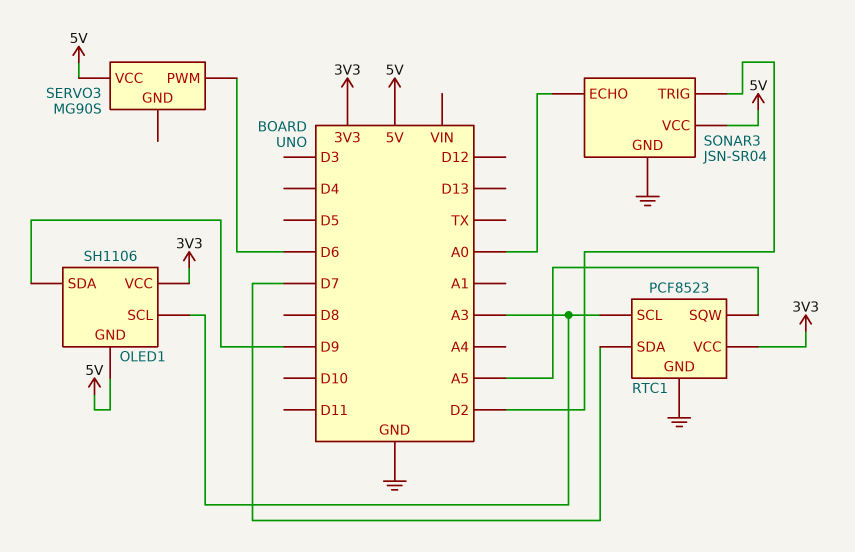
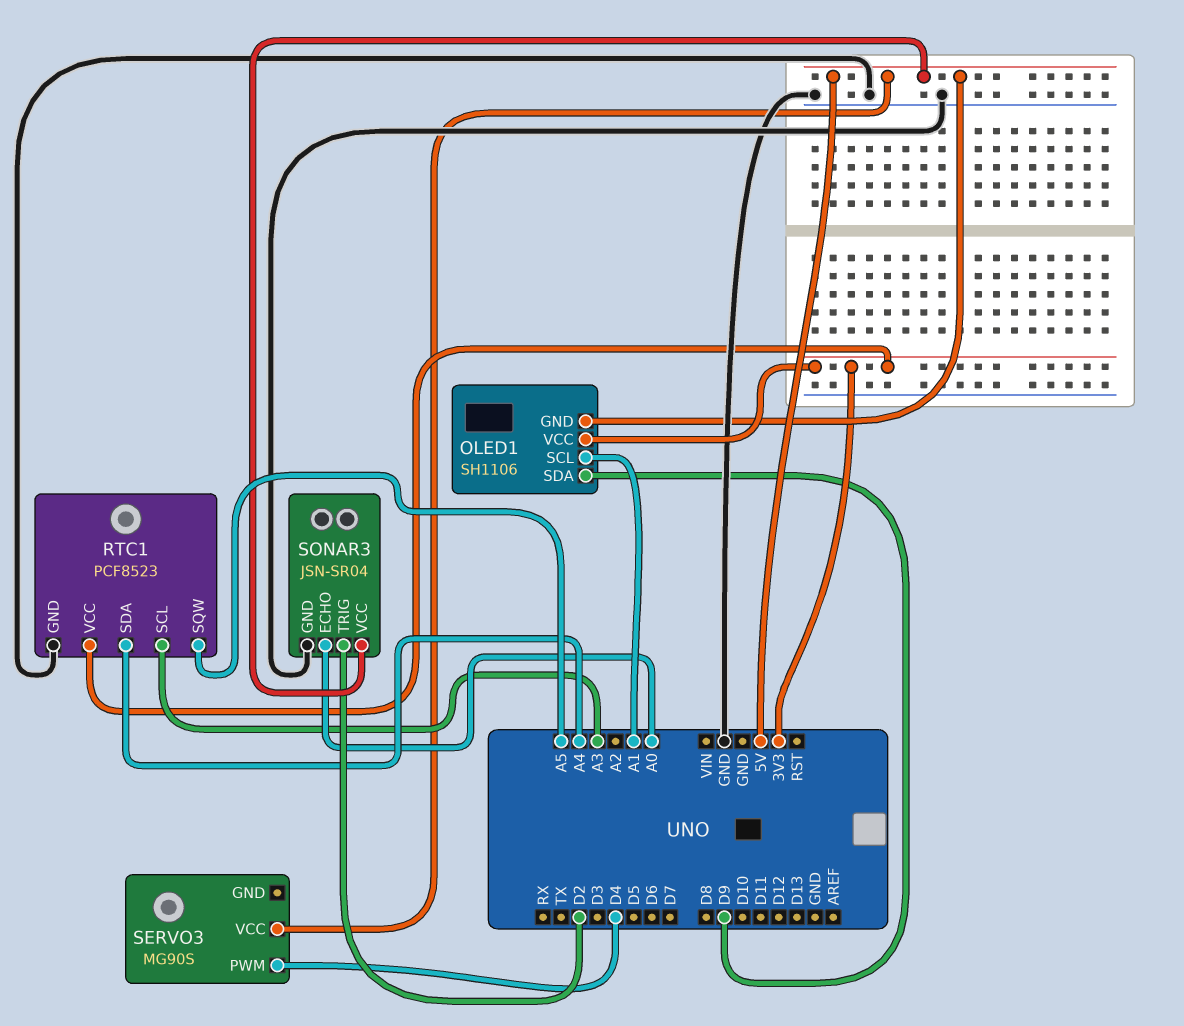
OLED1 pin SCL: A3 -> A1
RTC1 pin SDA: D7 -> A4
SERVO3 pin PWM: D6 -> D4

